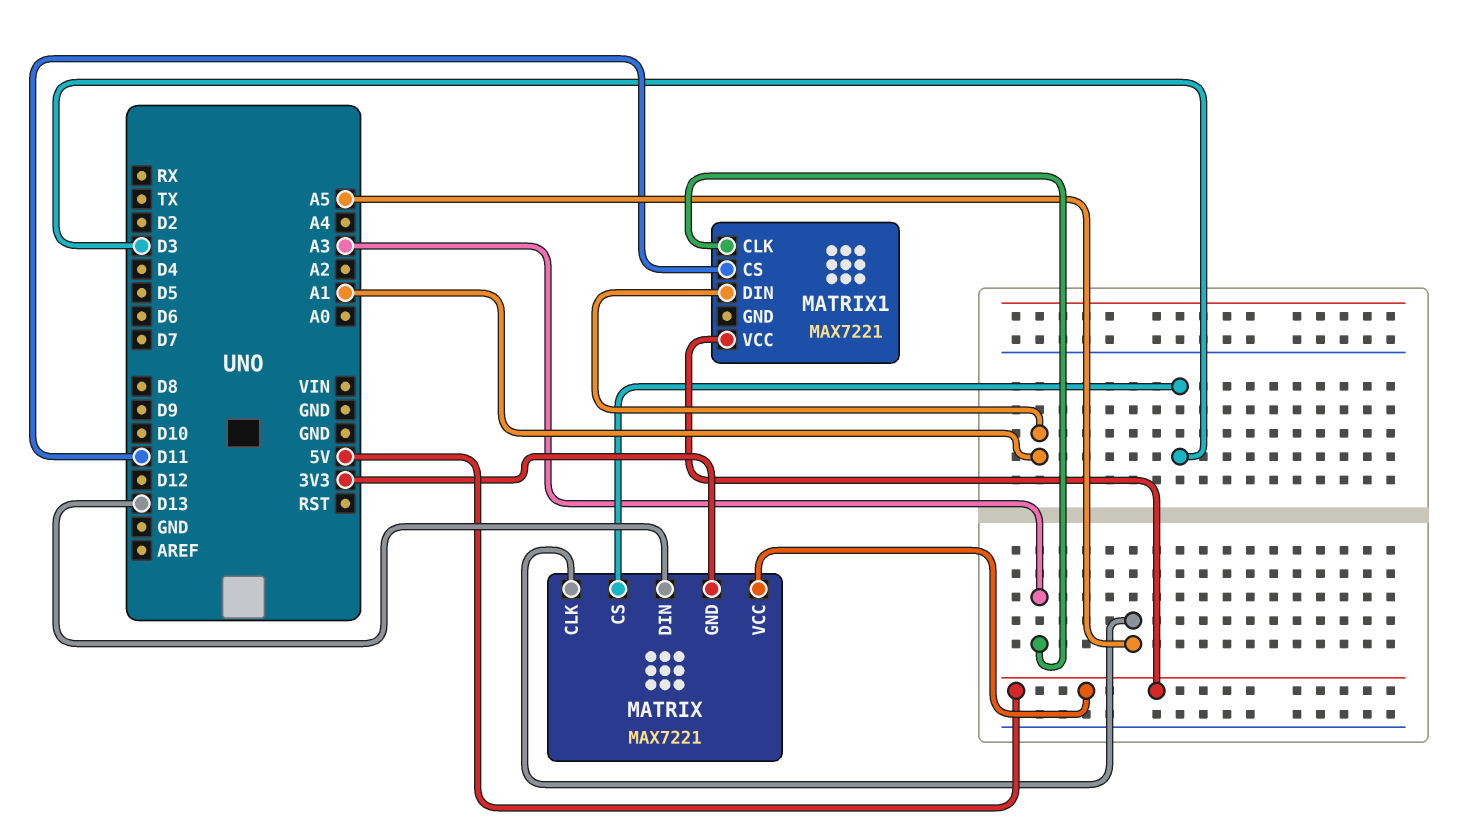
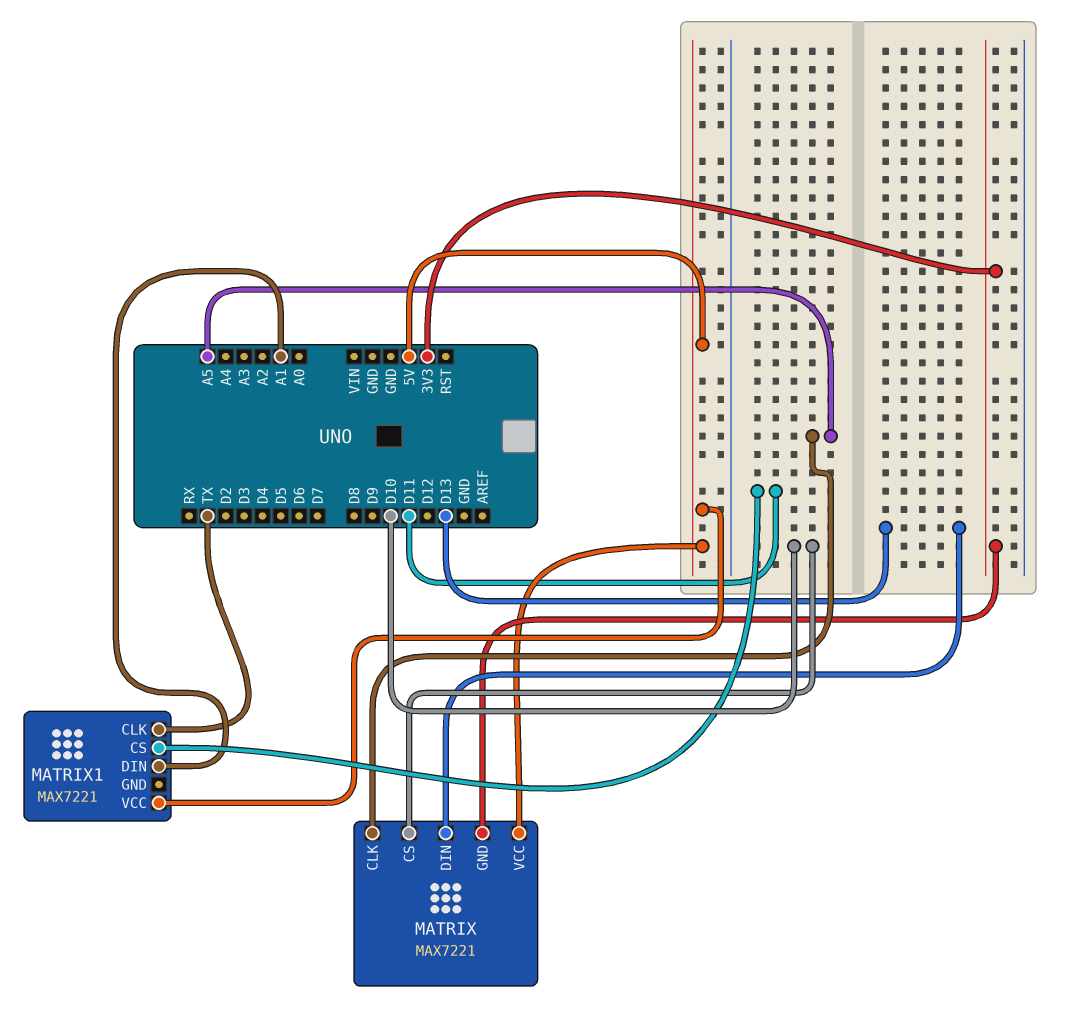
MATRIX pin CS: D3 -> D10
MATRIX1 pin CLK: A3 -> TX

